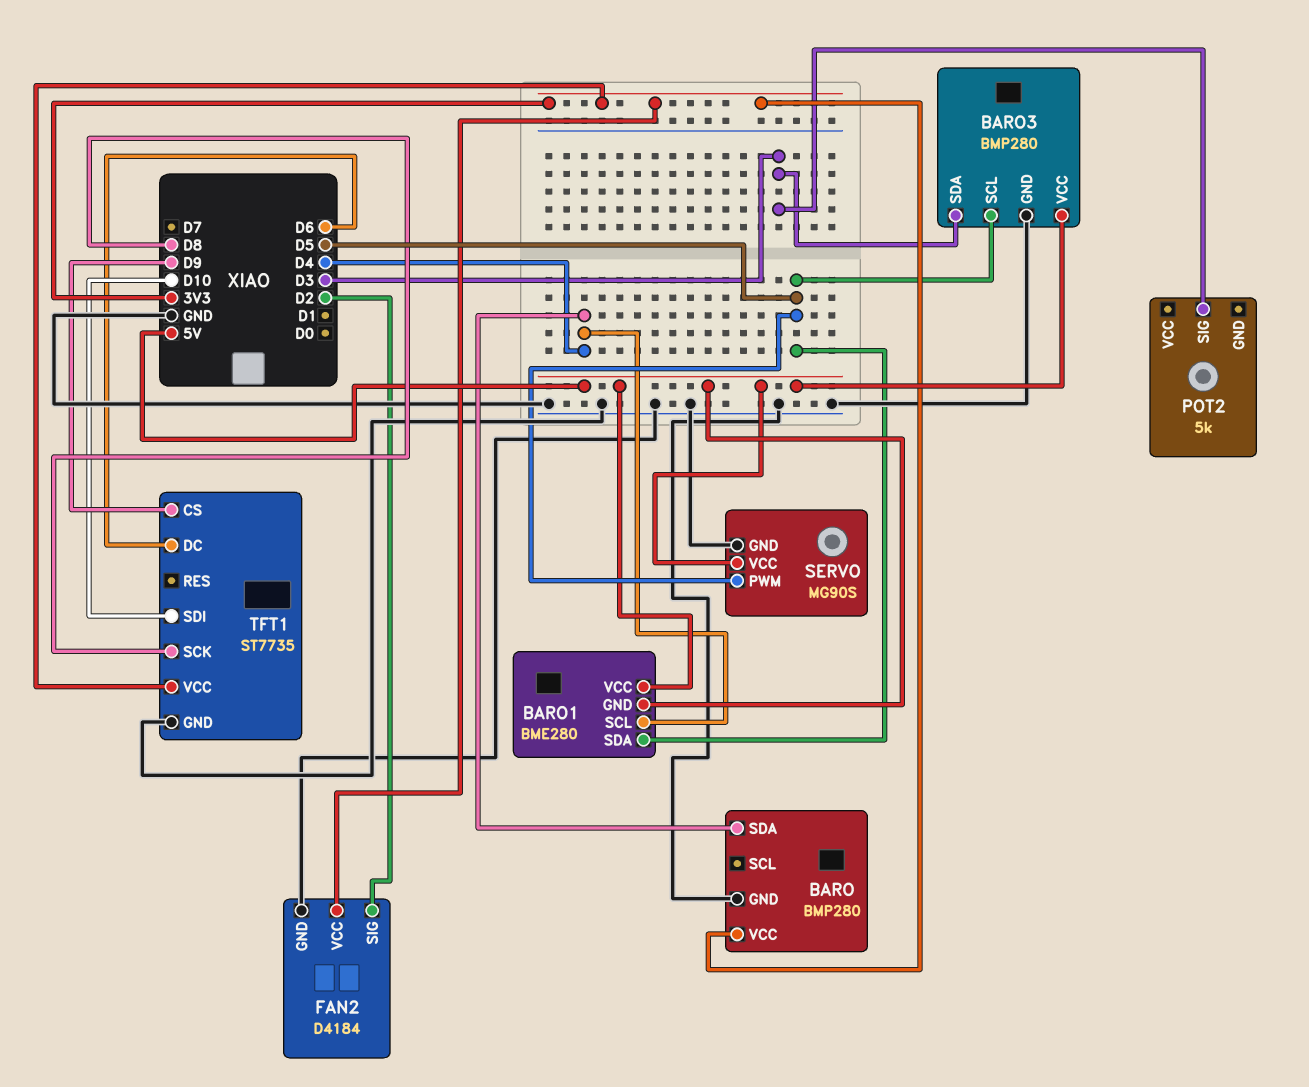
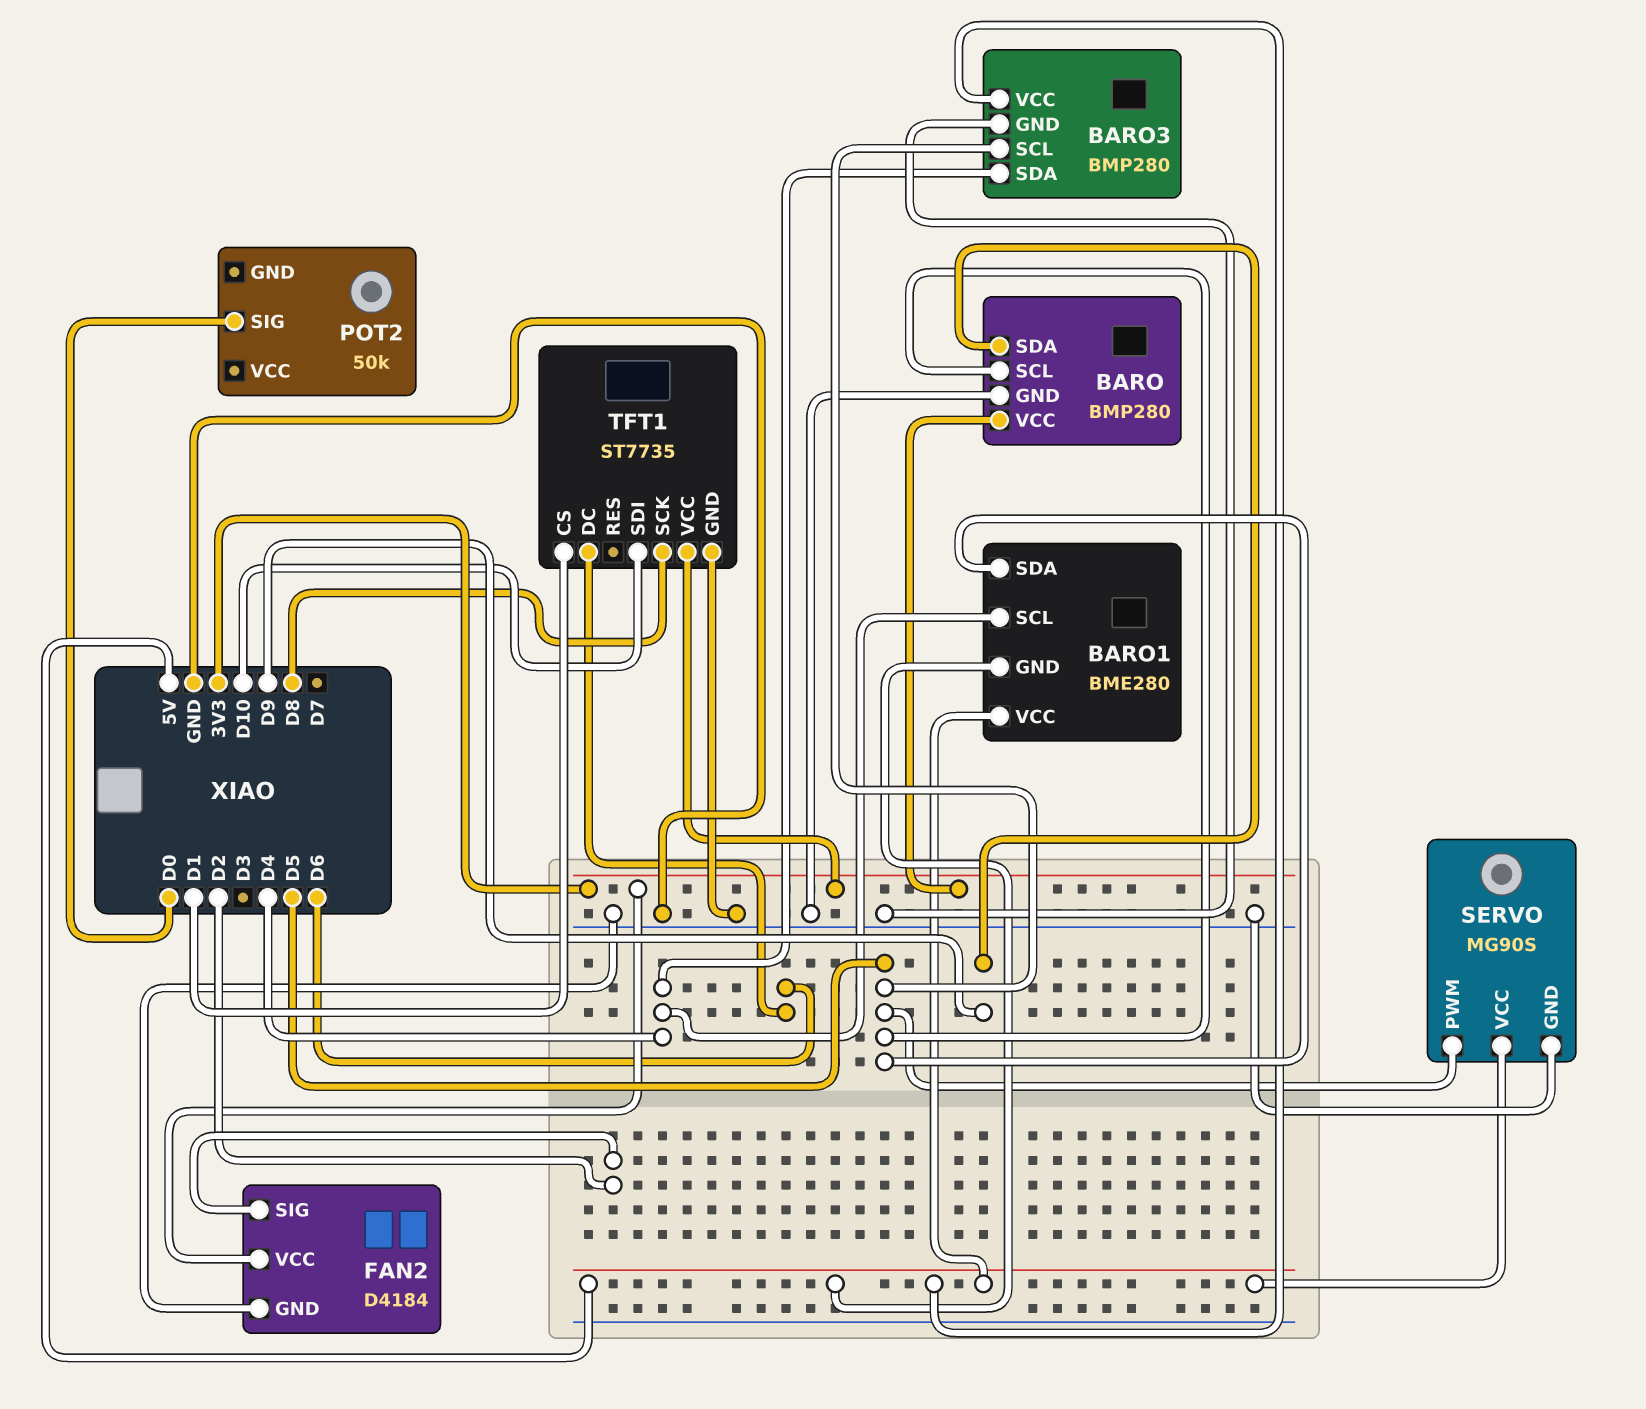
BARO pin SCL: none -> D5
BARO pin SDA: D4 -> D9
BARO3 pin SDA: D3 -> D4
POT2: 5k -> 50k
POT2 pin SIG: D3 -> D0
TFT1 pin CS: D9 -> D1

